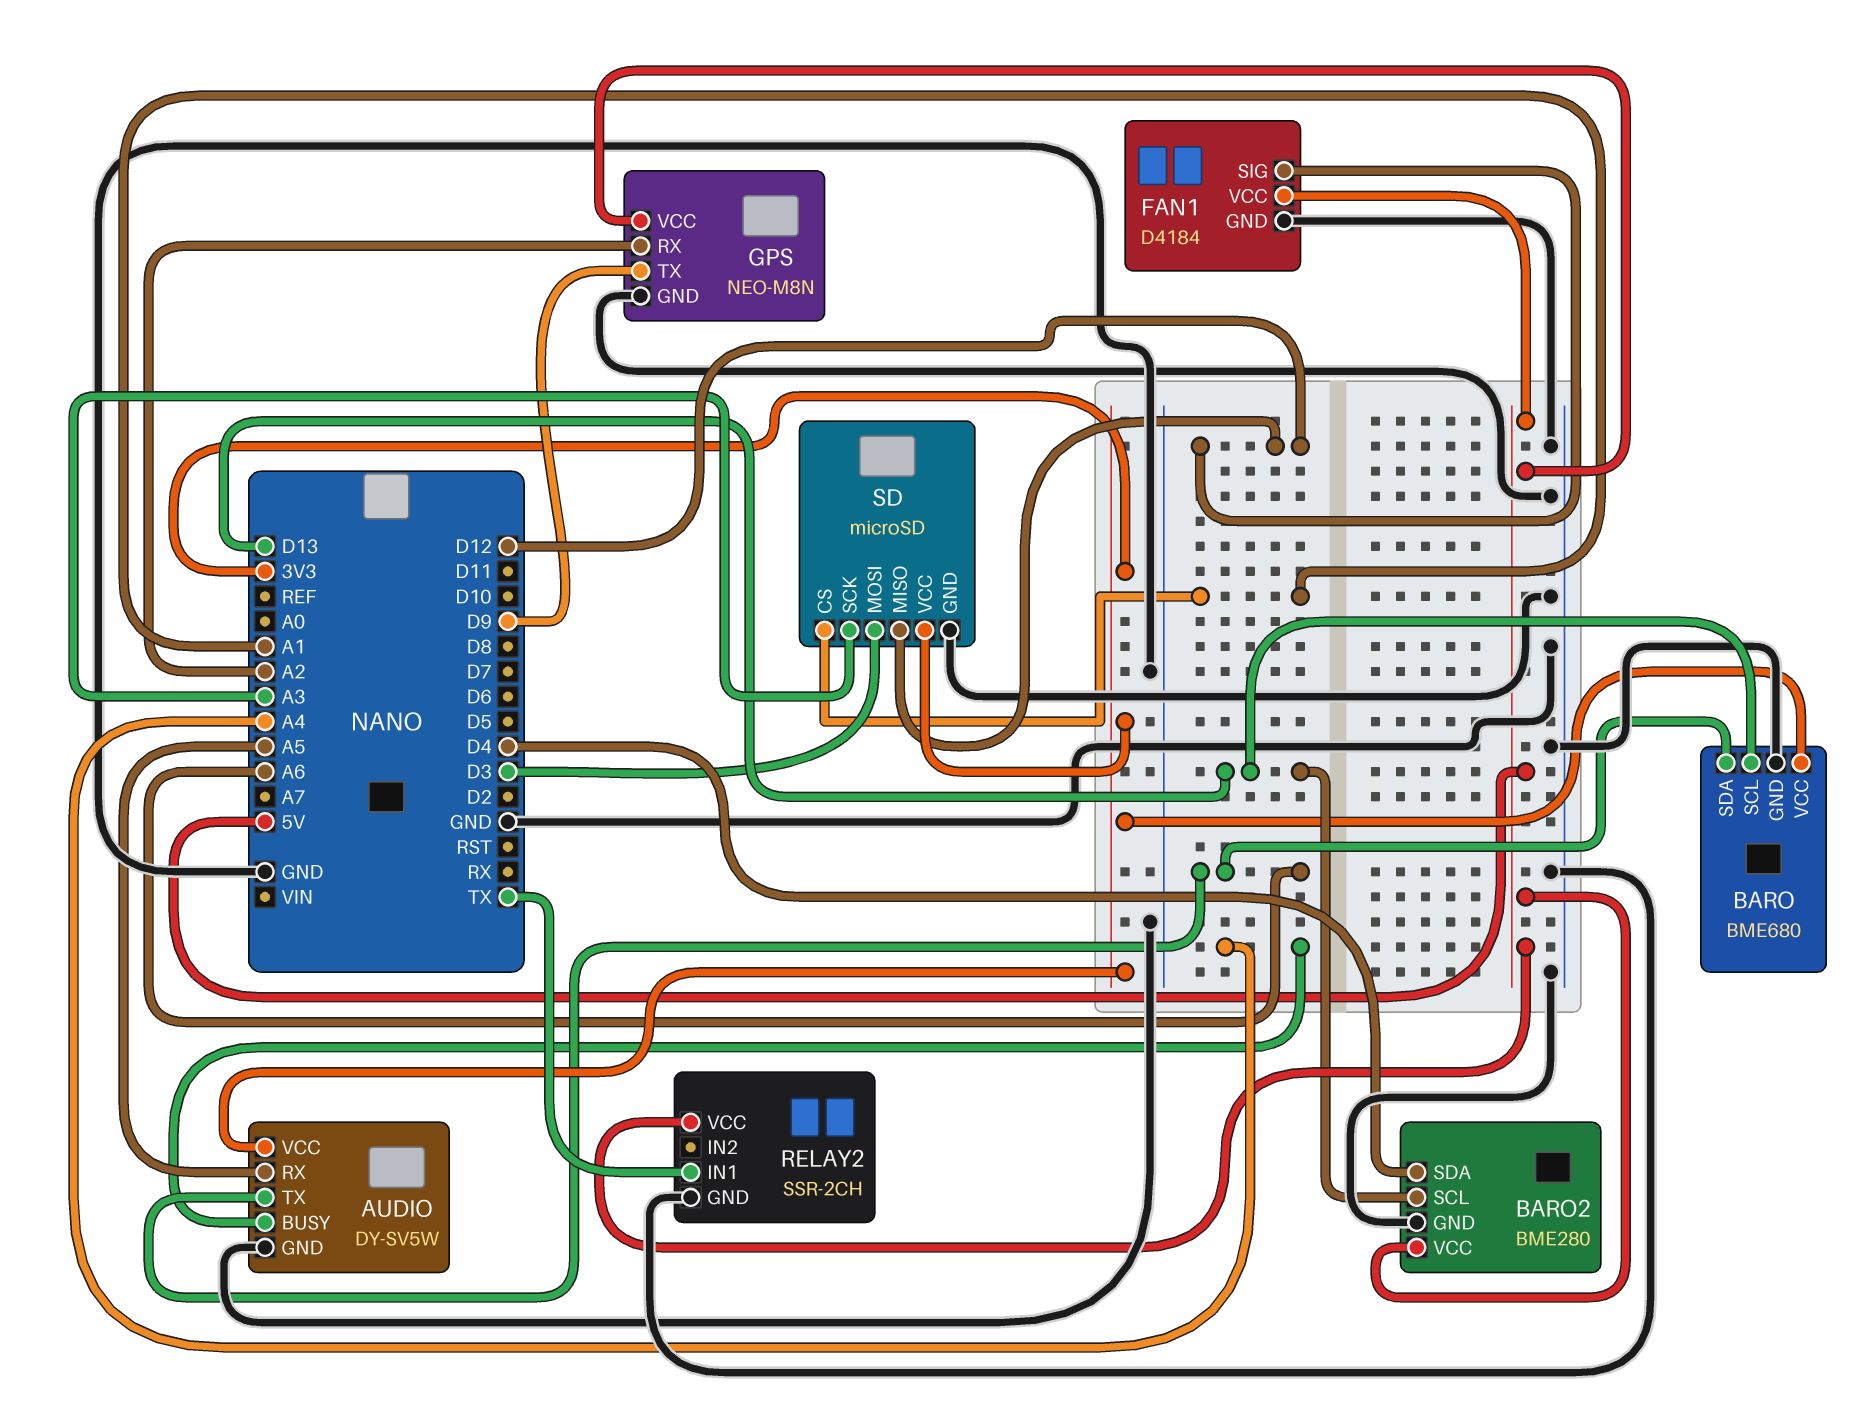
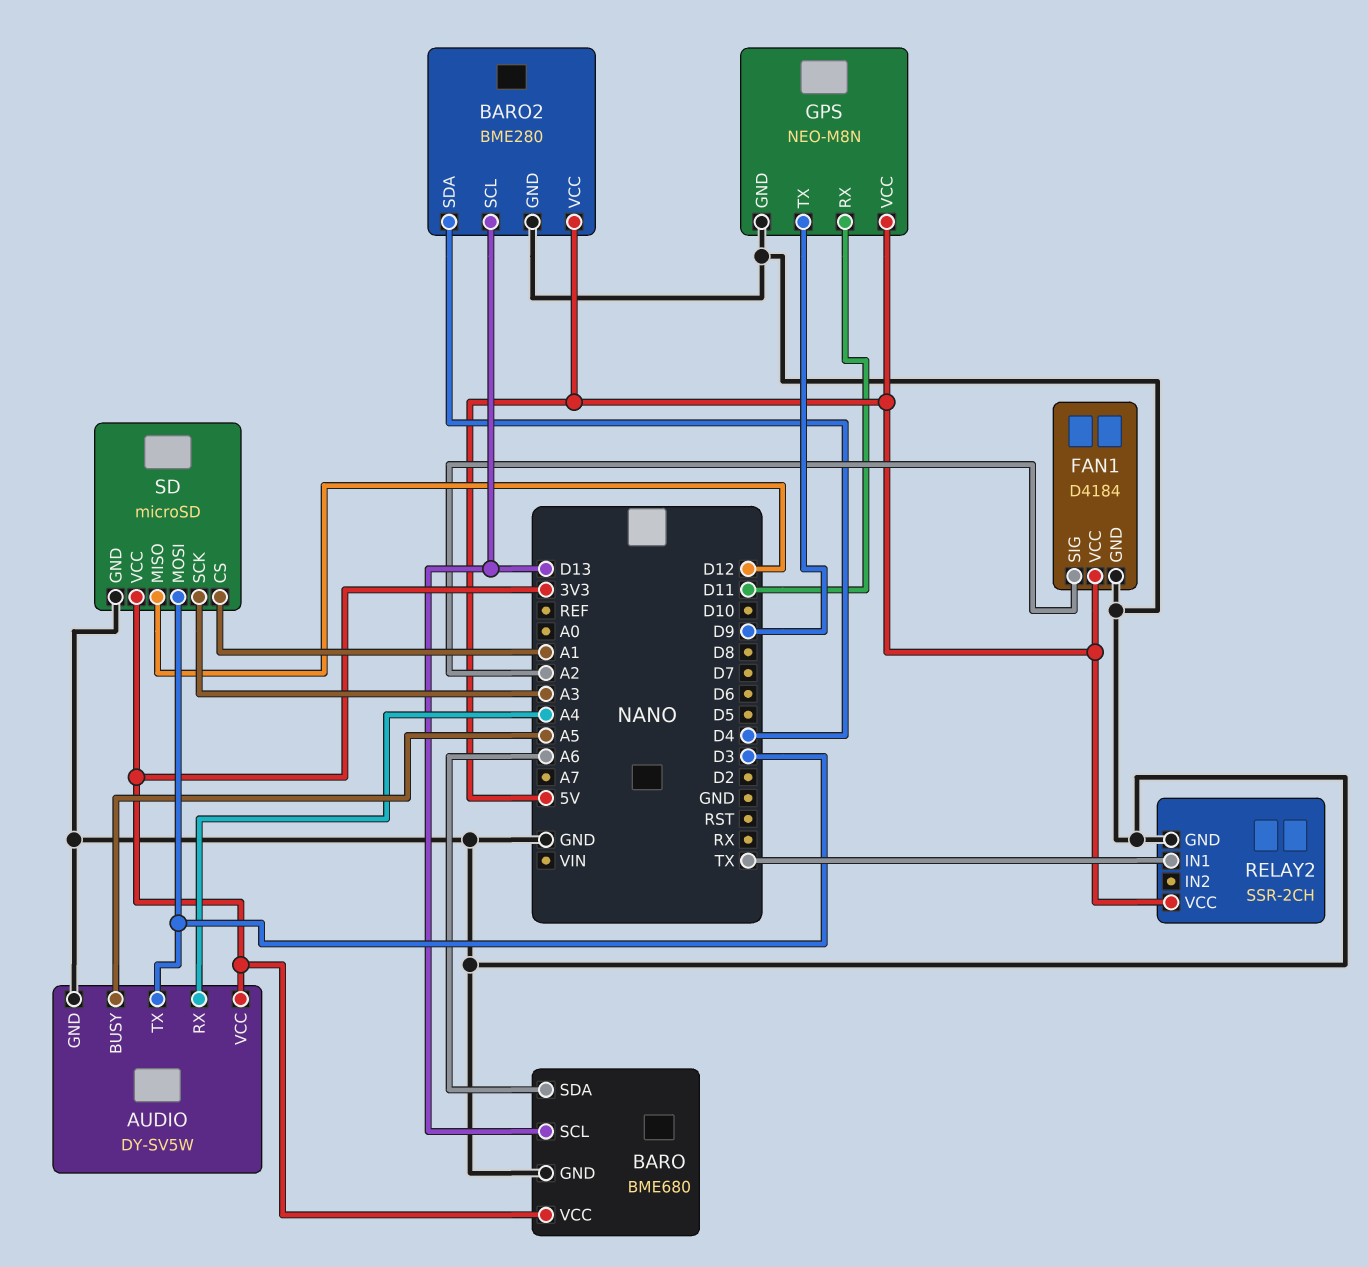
AUDIO pin BUSY: A4 -> A5
AUDIO pin RX: A5 -> A4
AUDIO pin TX: A6 -> D3
FAN1 pin SIG: D12 -> A2
GPS pin RX: A2 -> D11

